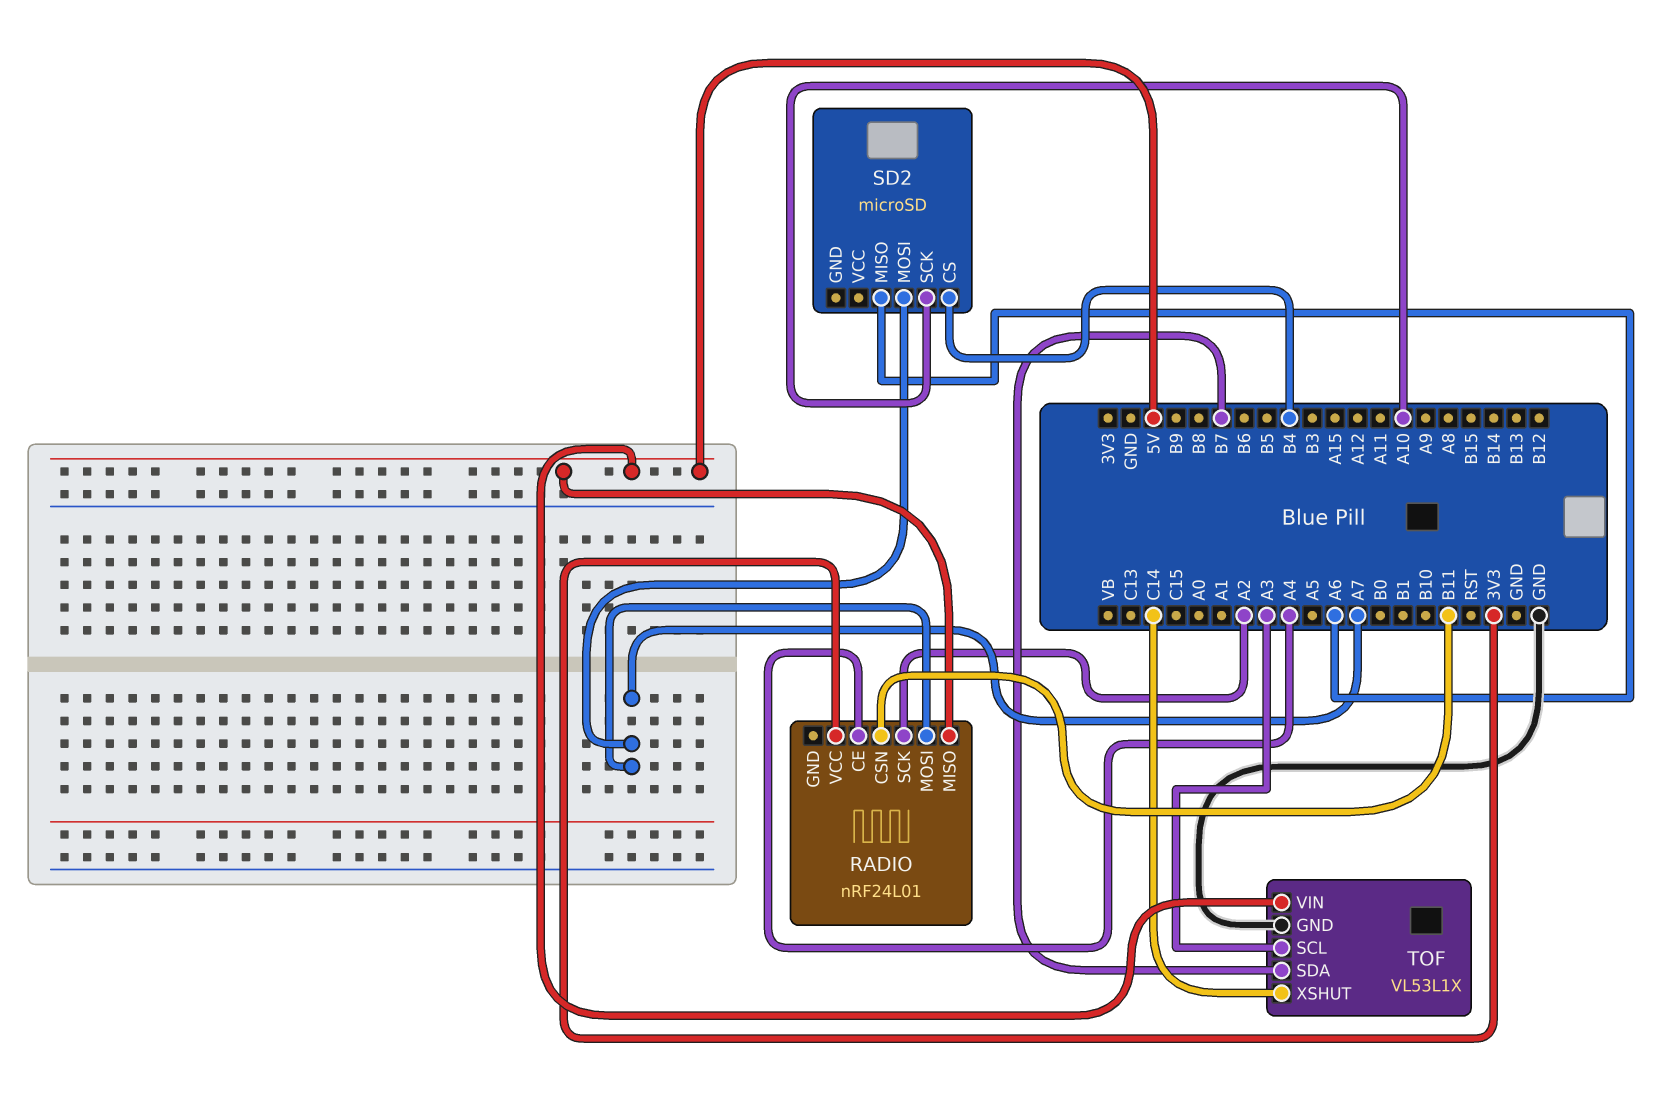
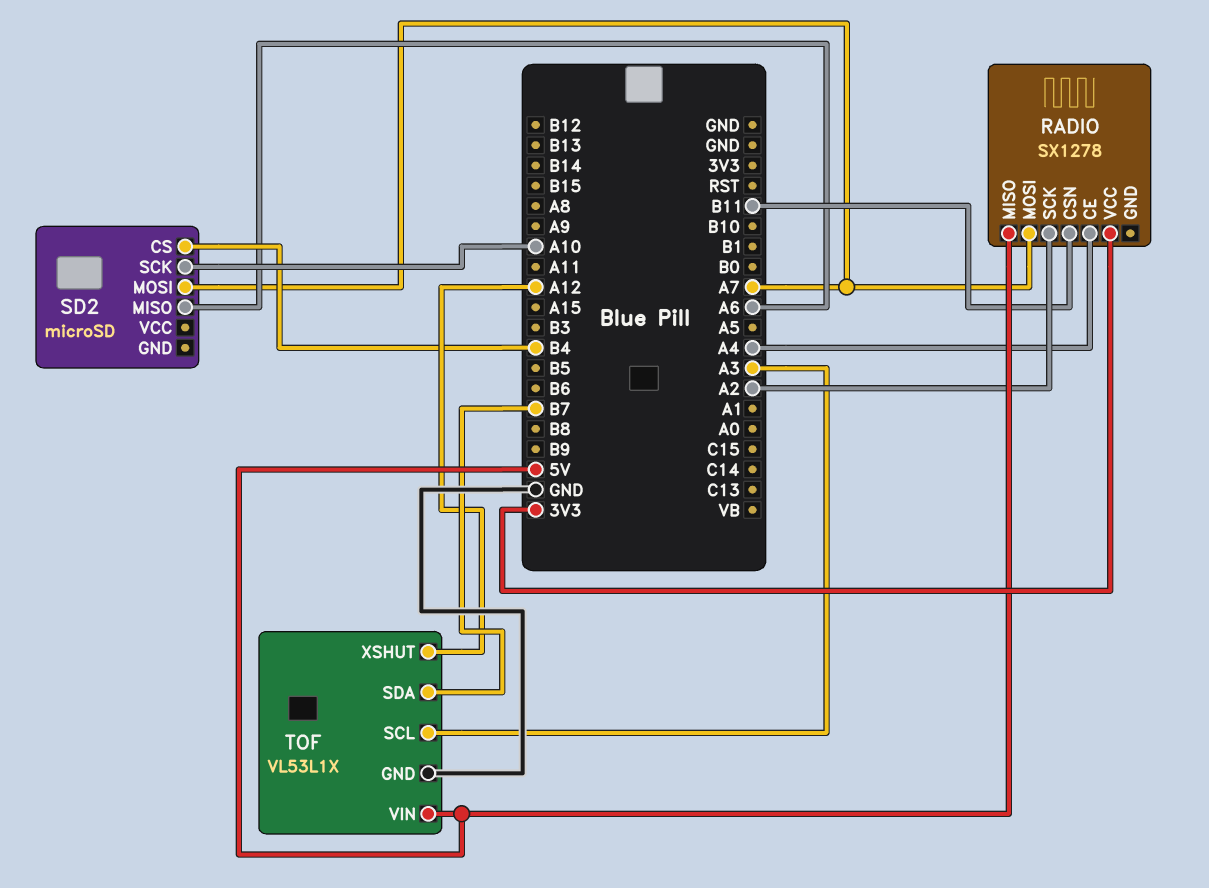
RADIO: nRF24L01 -> SX1278
TOF pin XSHUT: C14 -> A12

